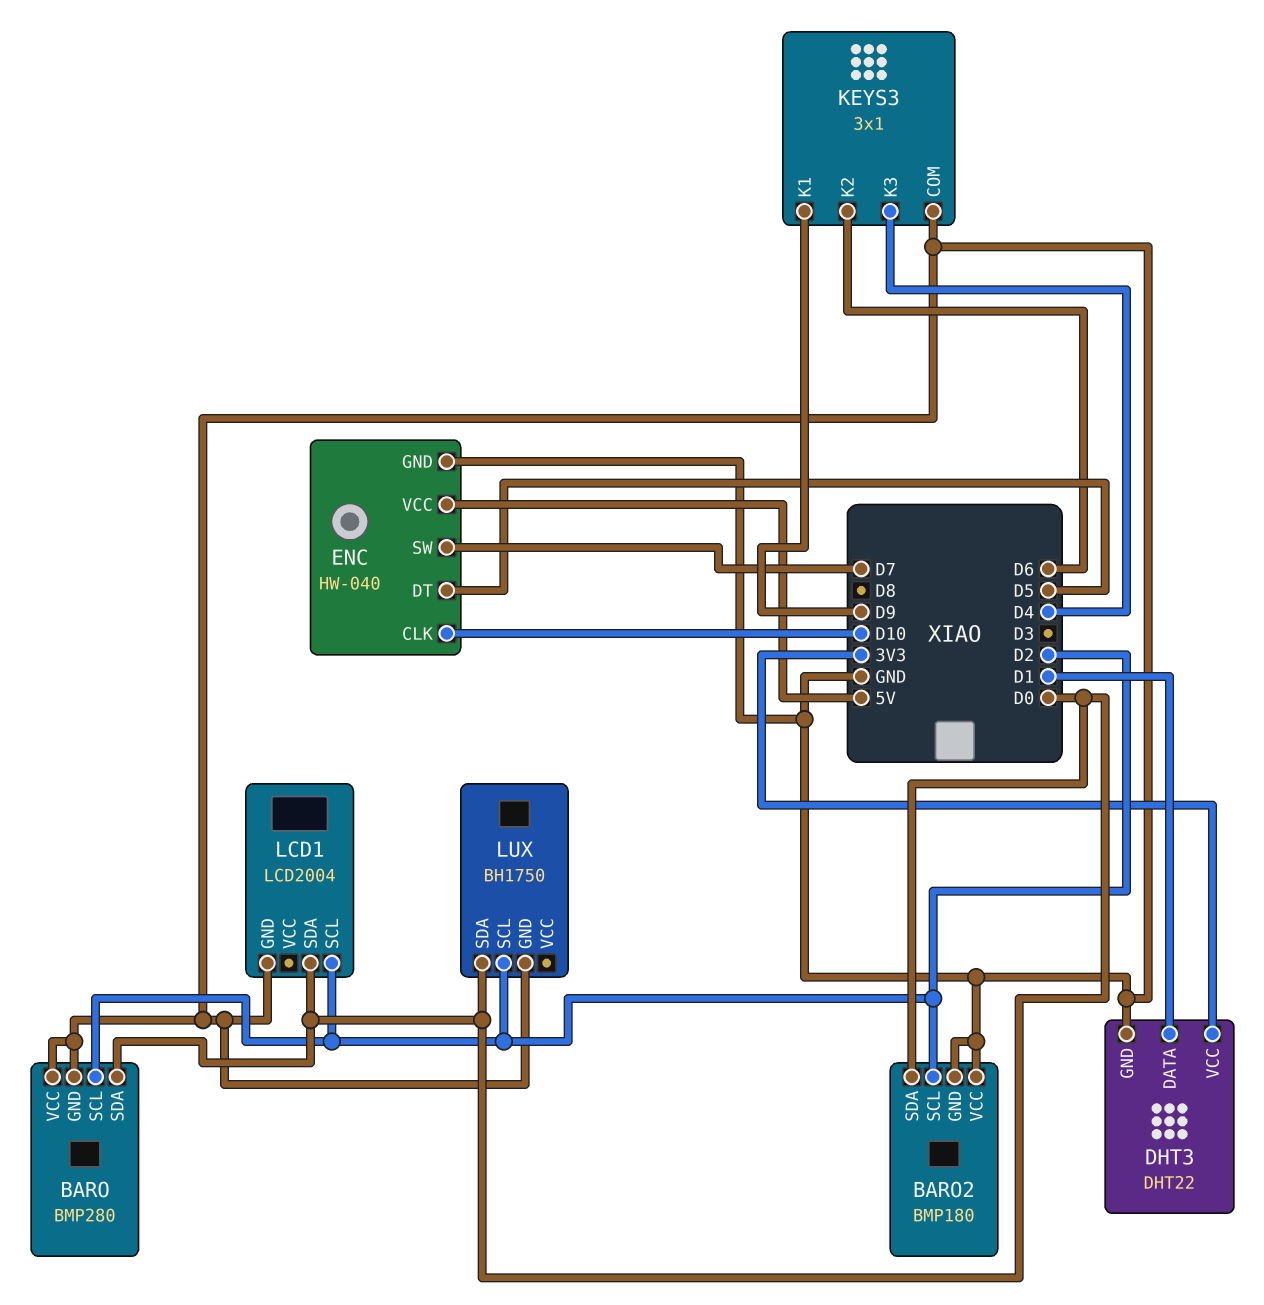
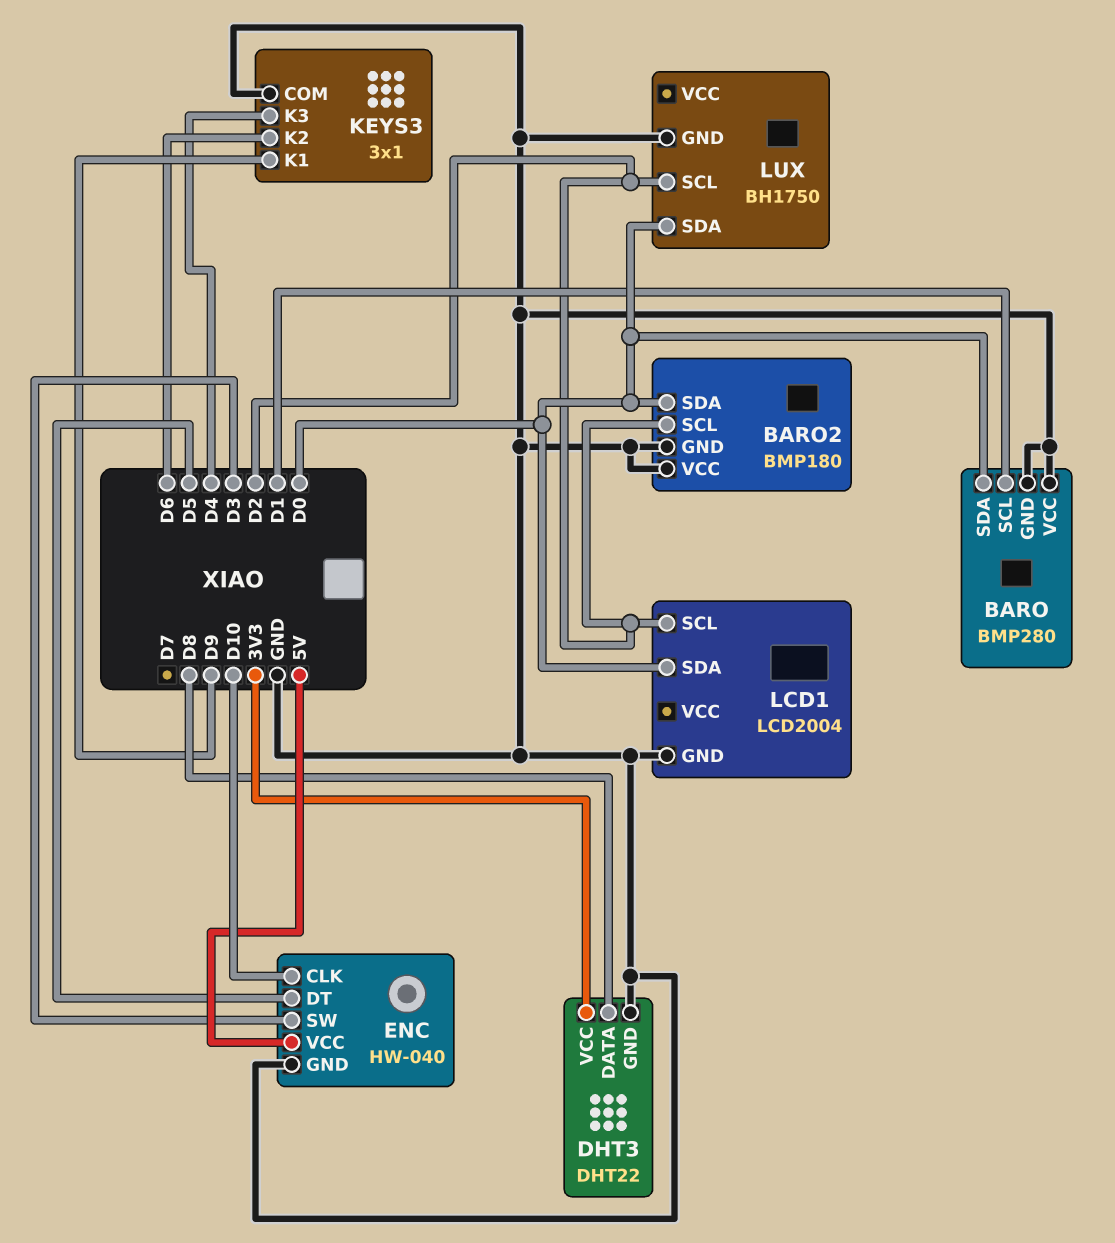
BARO pin SCL: D2 -> D1
DHT3 pin DATA: D1 -> D8
ENC pin SW: D7 -> D3

